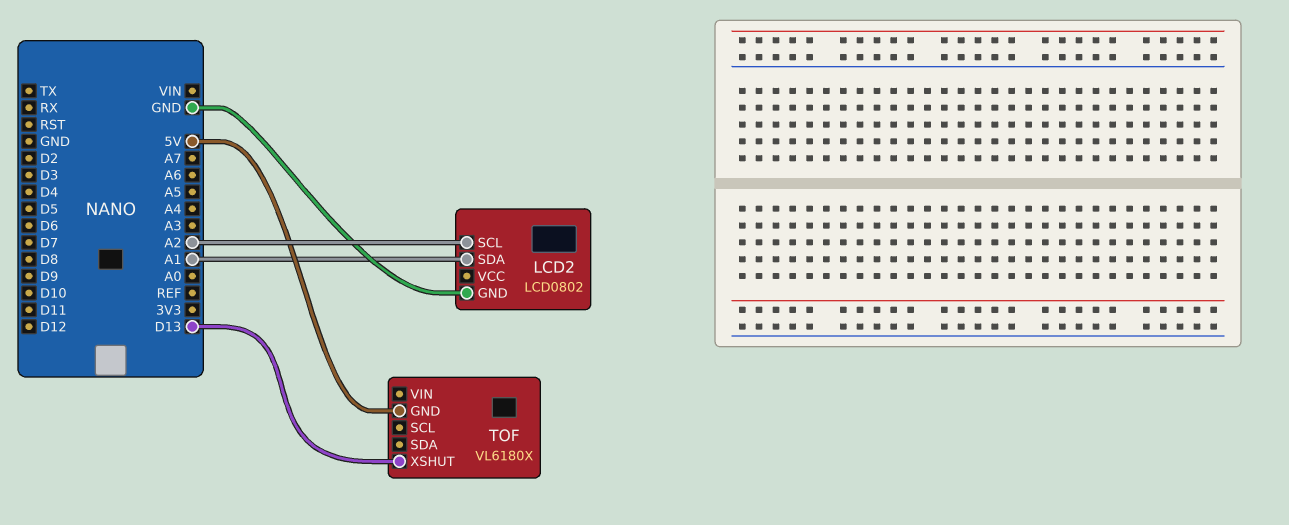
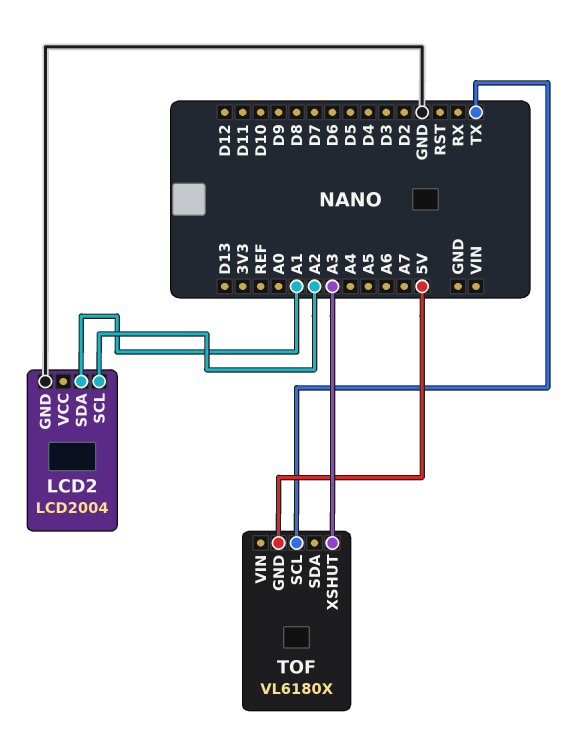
LCD2: LCD0802 -> LCD2004
TOF pin SCL: none -> TX
TOF pin XSHUT: D13 -> A3

